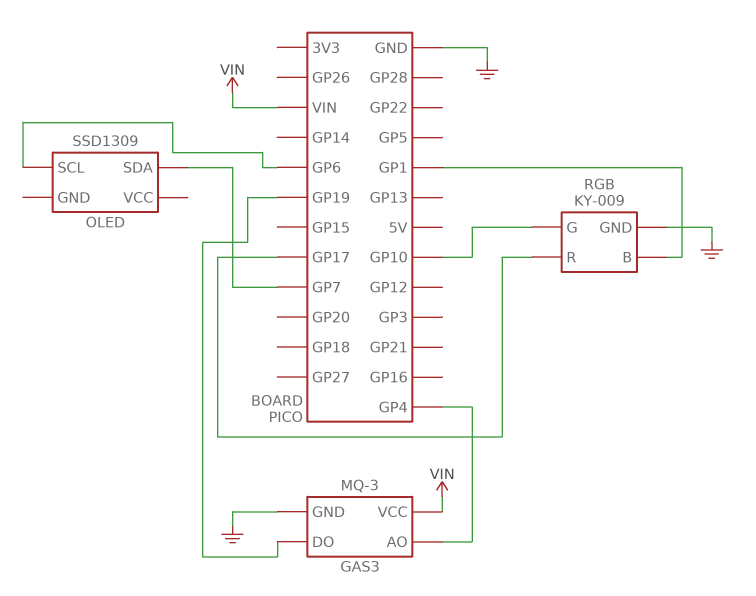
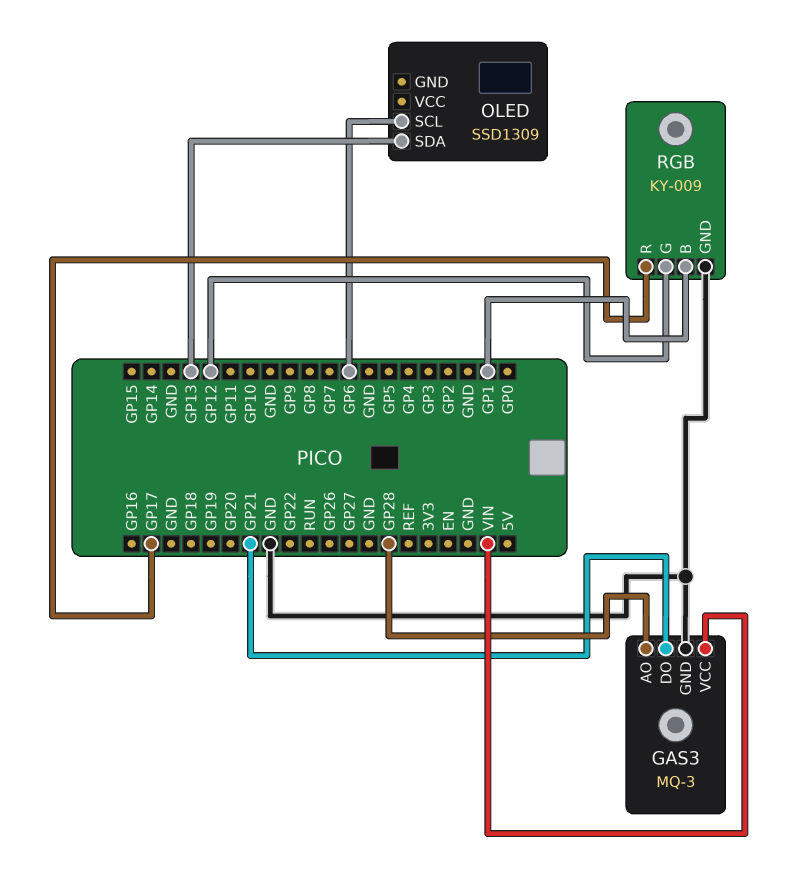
GAS3 pin AO: GP4 -> GP28
GAS3 pin DO: GP19 -> GP21
OLED pin SDA: GP7 -> GP13
RGB pin G: GP10 -> GP12

